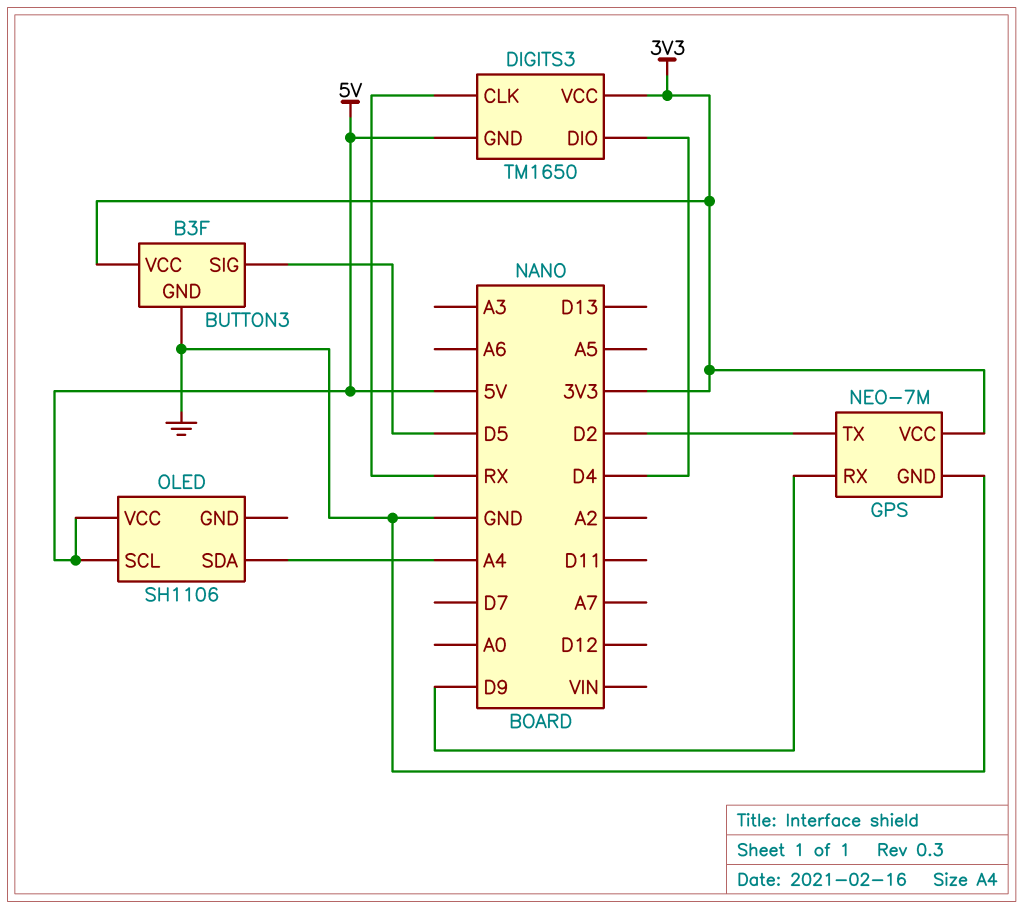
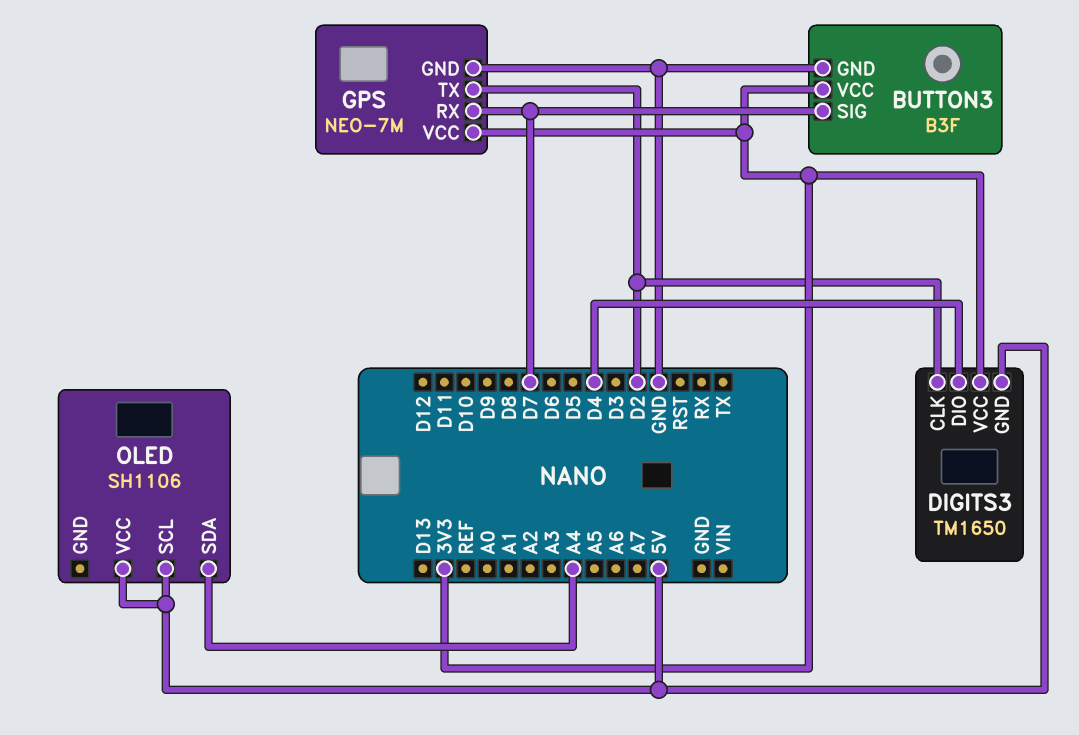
BUTTON3 pin SIG: D5 -> D7
DIGITS3 pin CLK: RX -> D2
GPS pin RX: D9 -> D7

